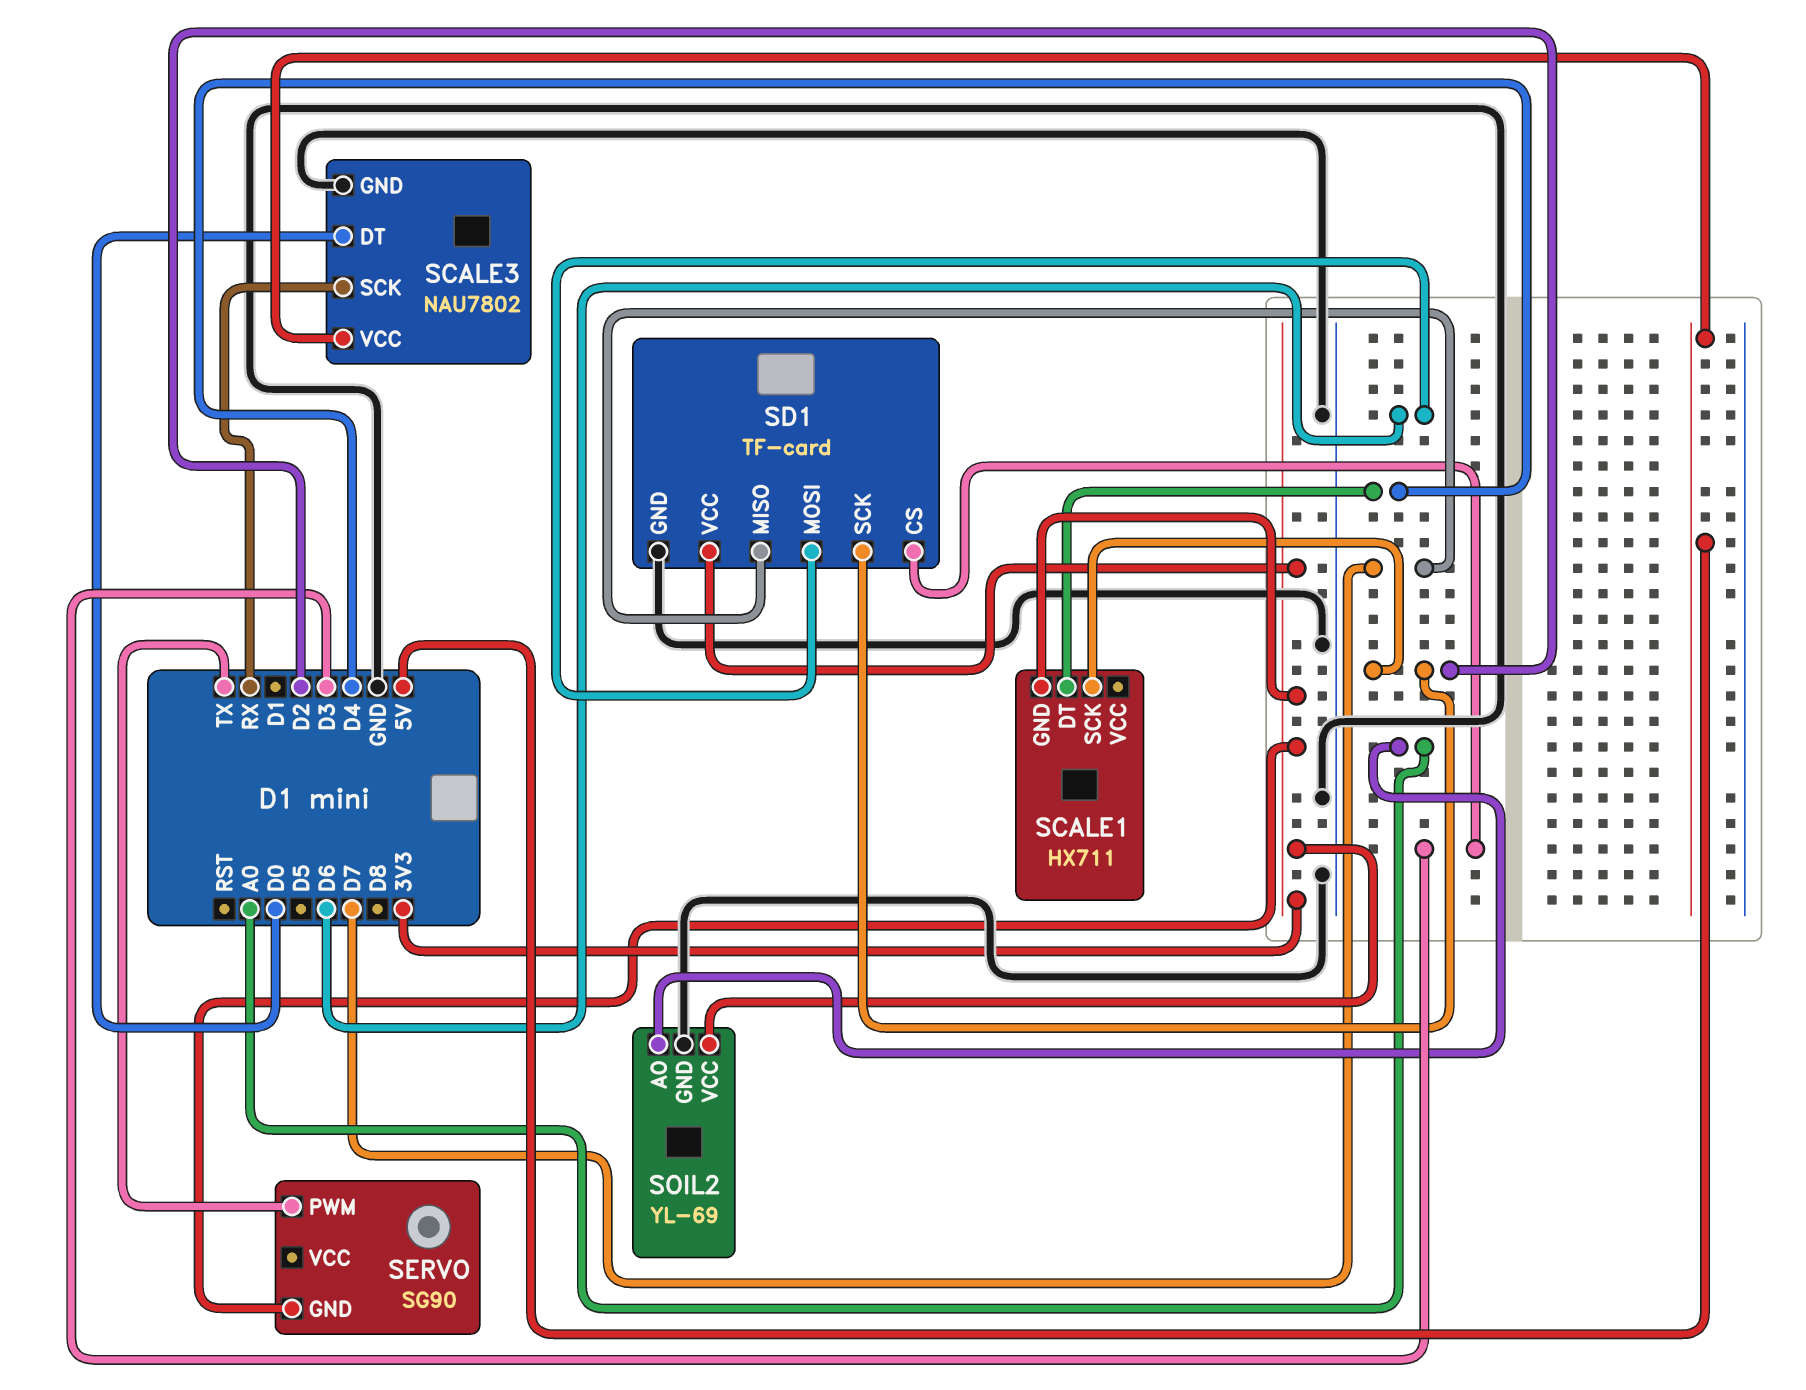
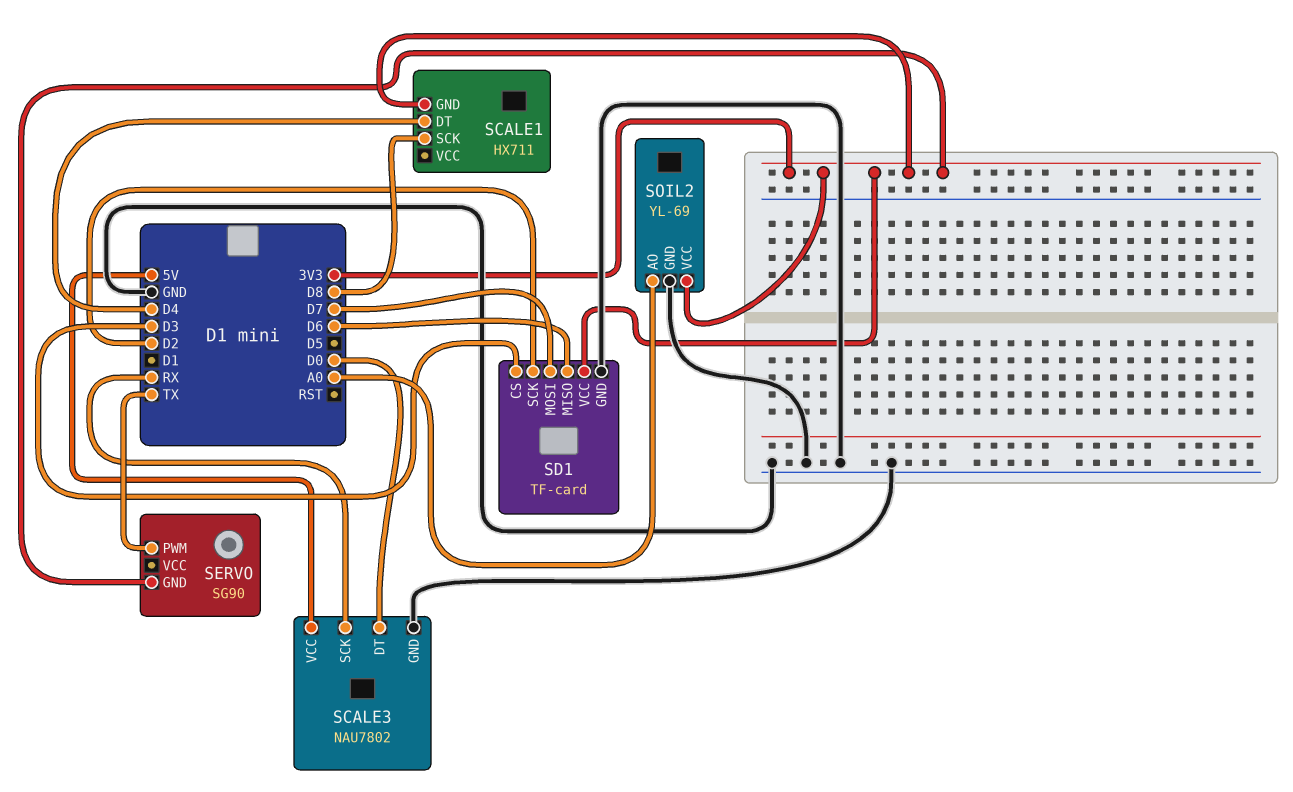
SCALE1 pin SCK: D2 -> D8
SD1 pin MISO: D7 -> D6
SD1 pin MOSI: D6 -> D7

